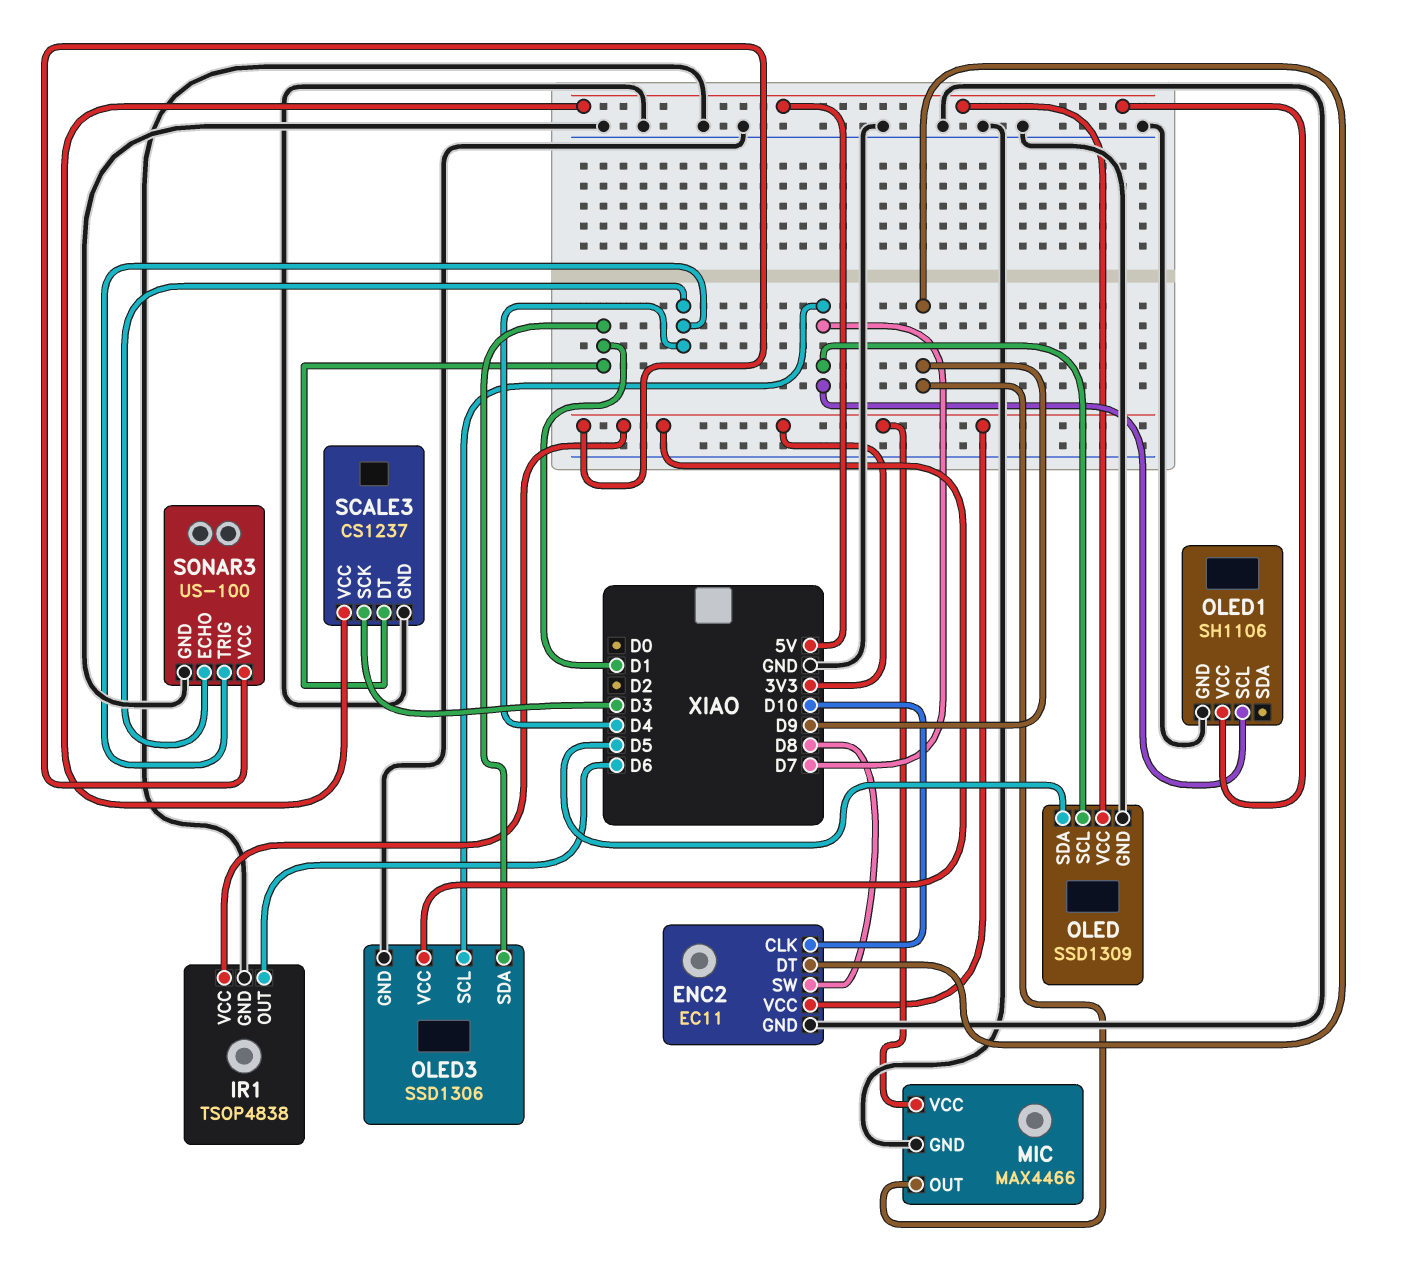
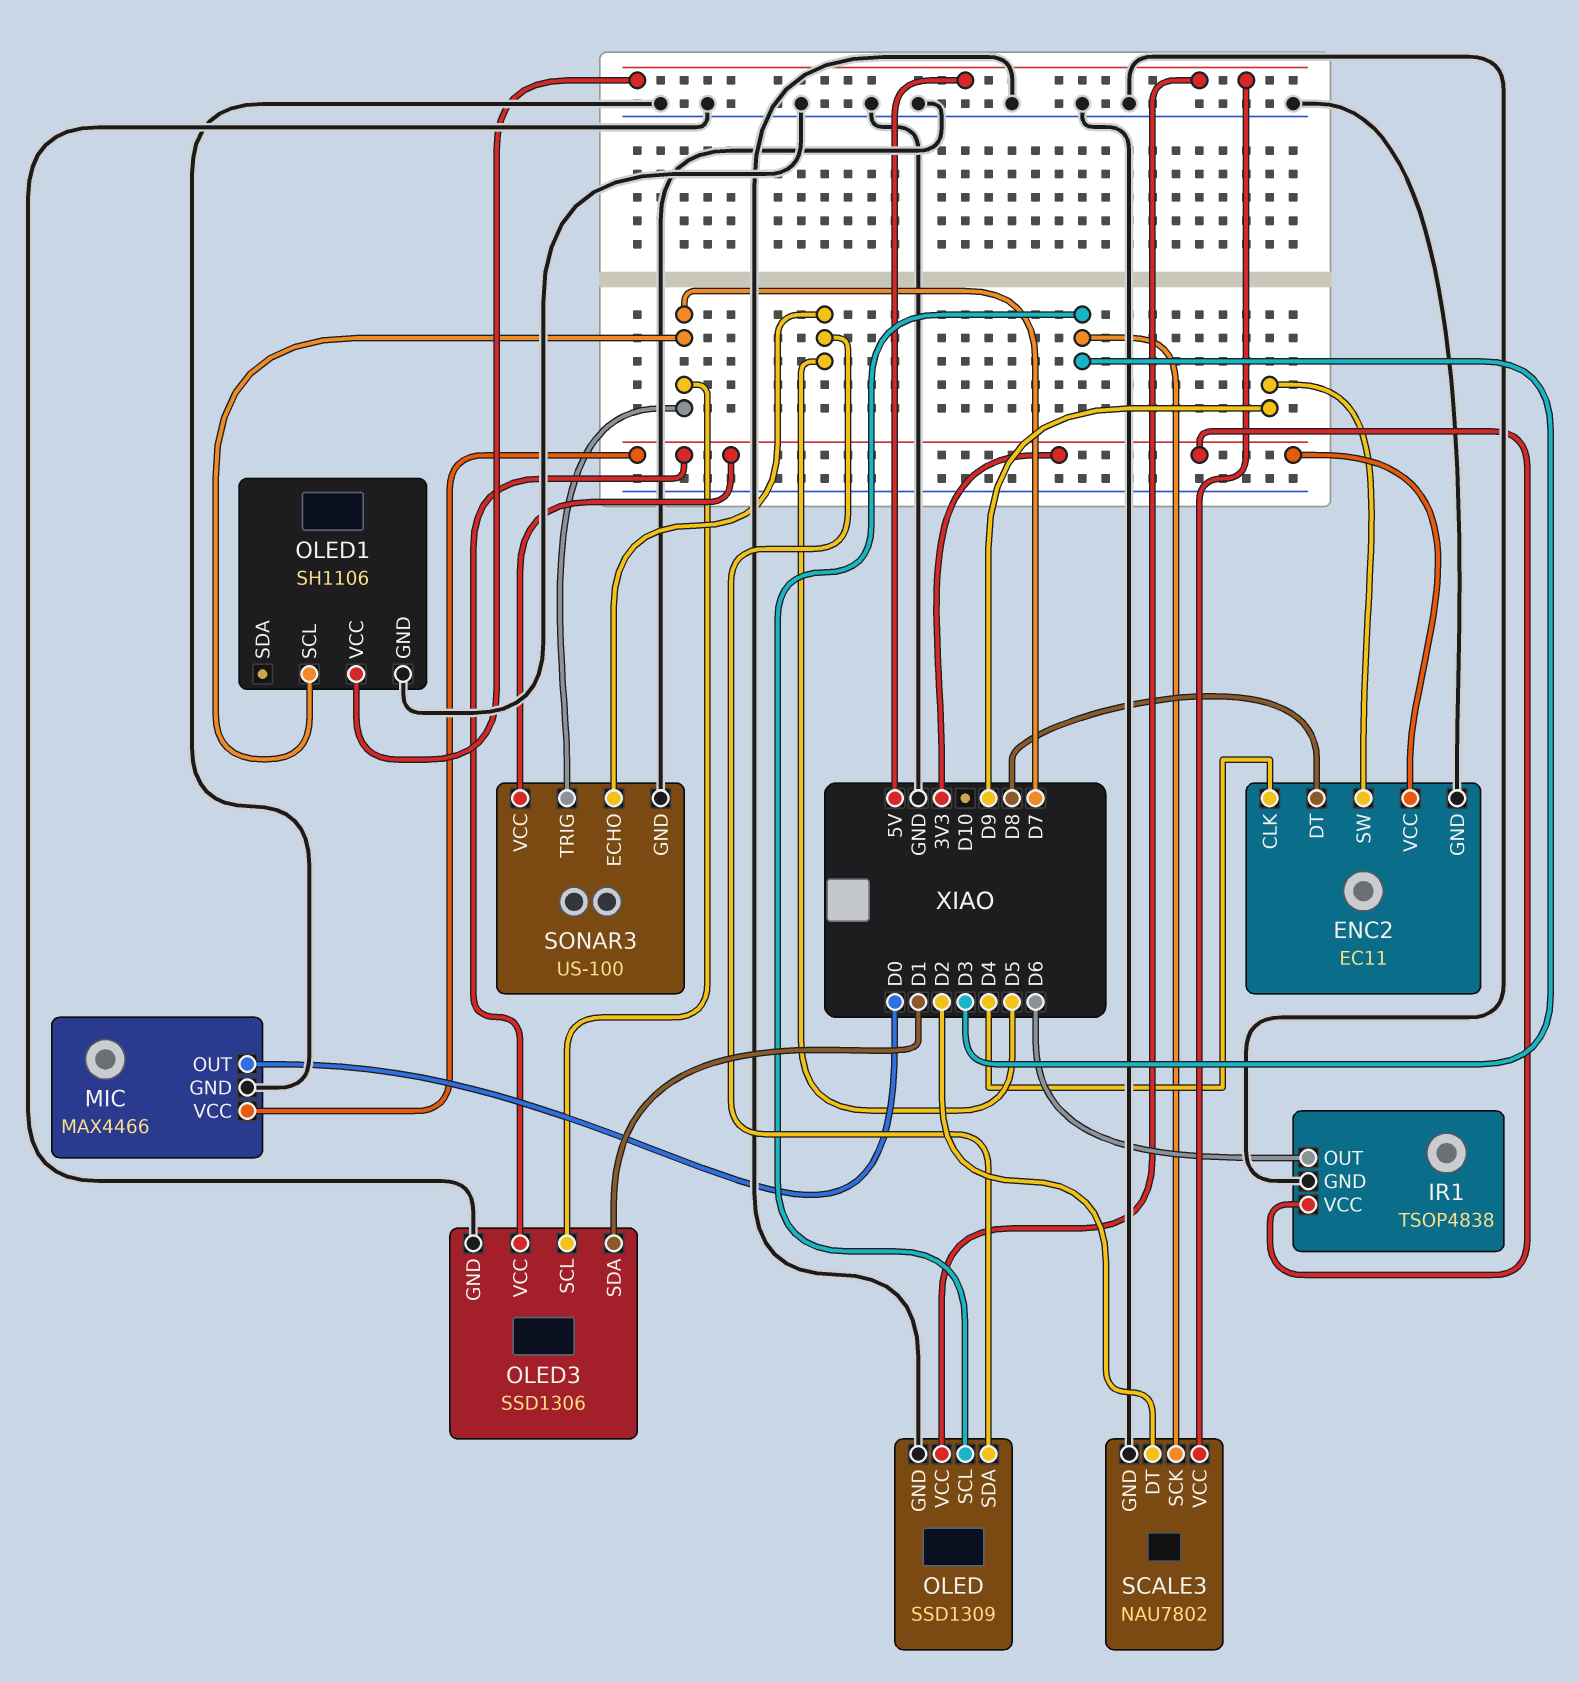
ENC2 pin CLK: D10 -> D4
ENC2 pin DT: D9 -> D8
ENC2 pin SW: D8 -> D9
MIC pin OUT: D9 -> D0
OLED pin SCL: D7 -> D3
SCALE3: CS1237 -> NAU7802
SCALE3 pin DT: D1 -> D2
SONAR3 pin ECHO: D4 -> D5
SONAR3 pin TRIG: D4 -> D7

